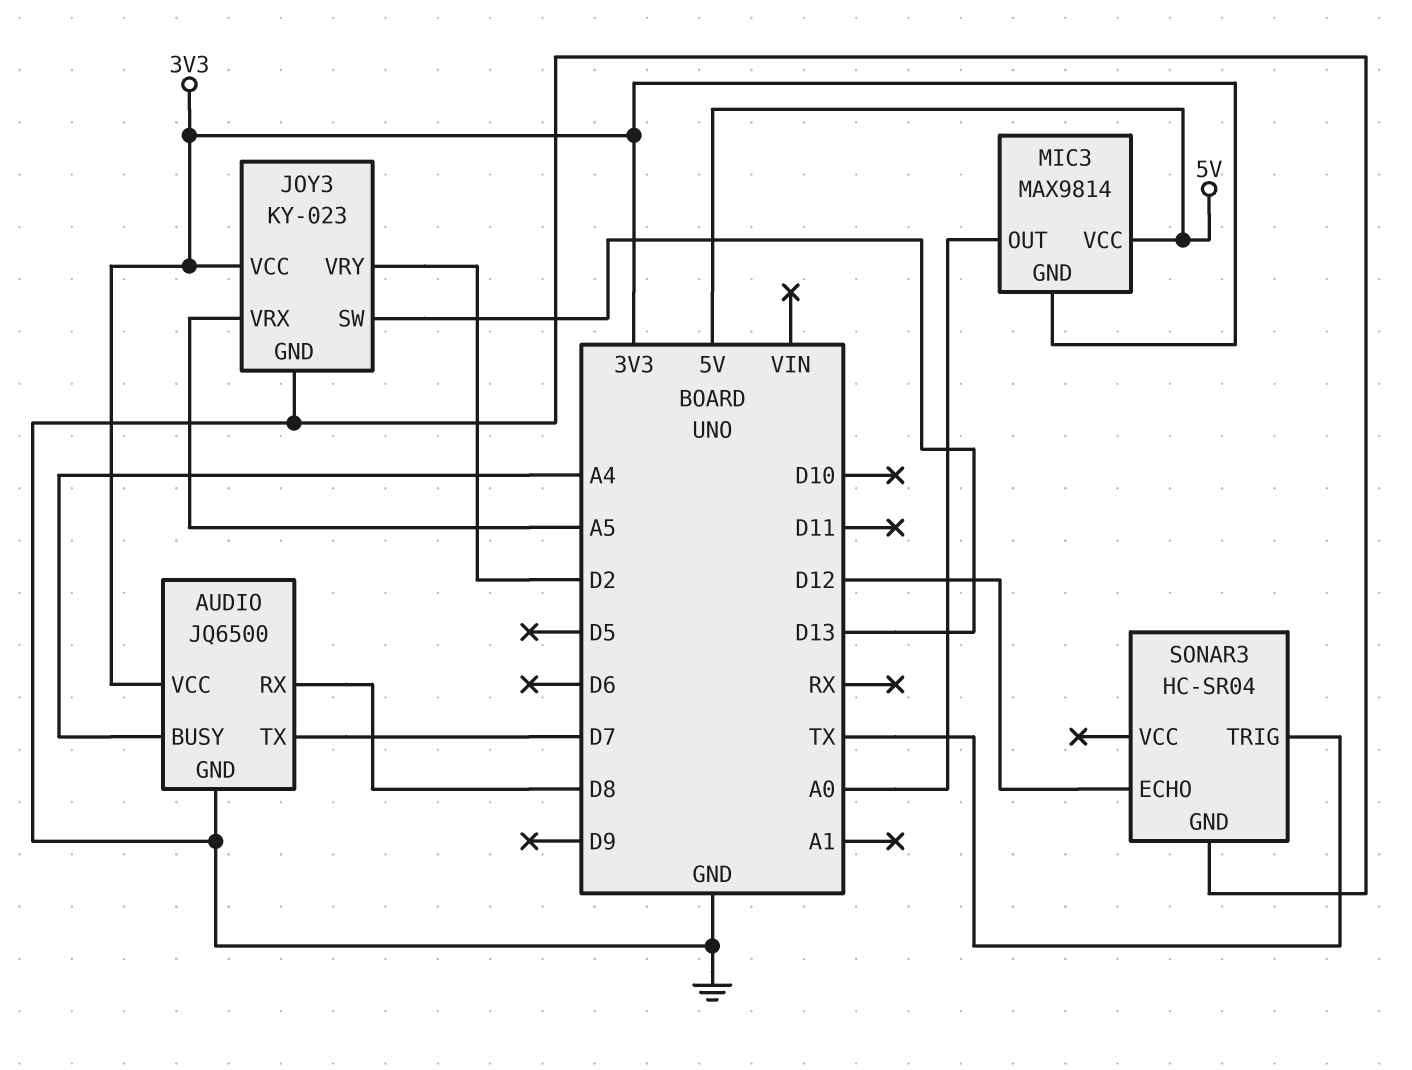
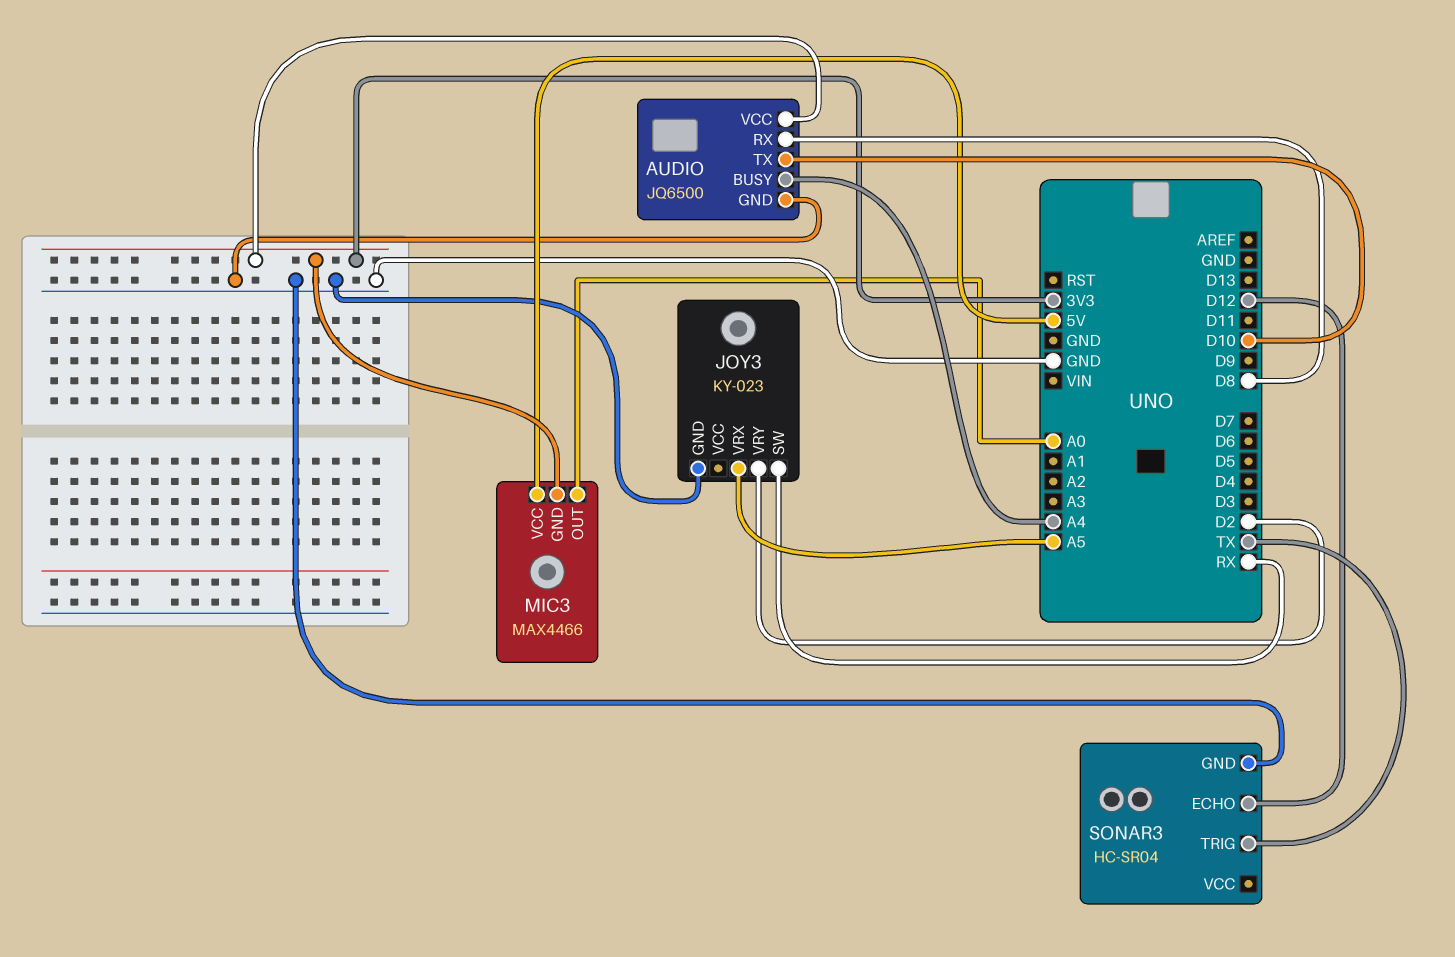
AUDIO pin TX: D7 -> D10
JOY3 pin SW: D13 -> RX
JOY3 pin VCC: 3V3 -> none
MIC3: MAX9814 -> MAX4466

